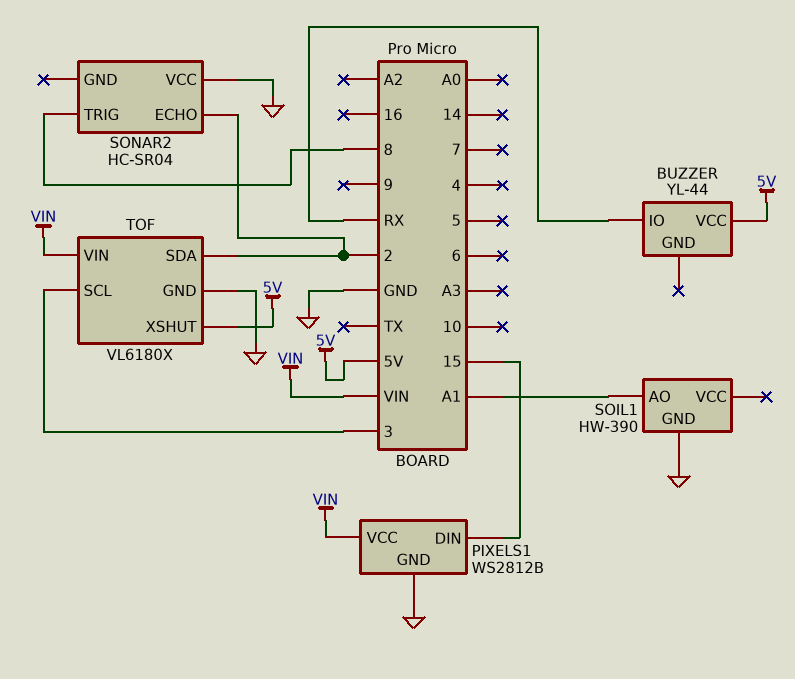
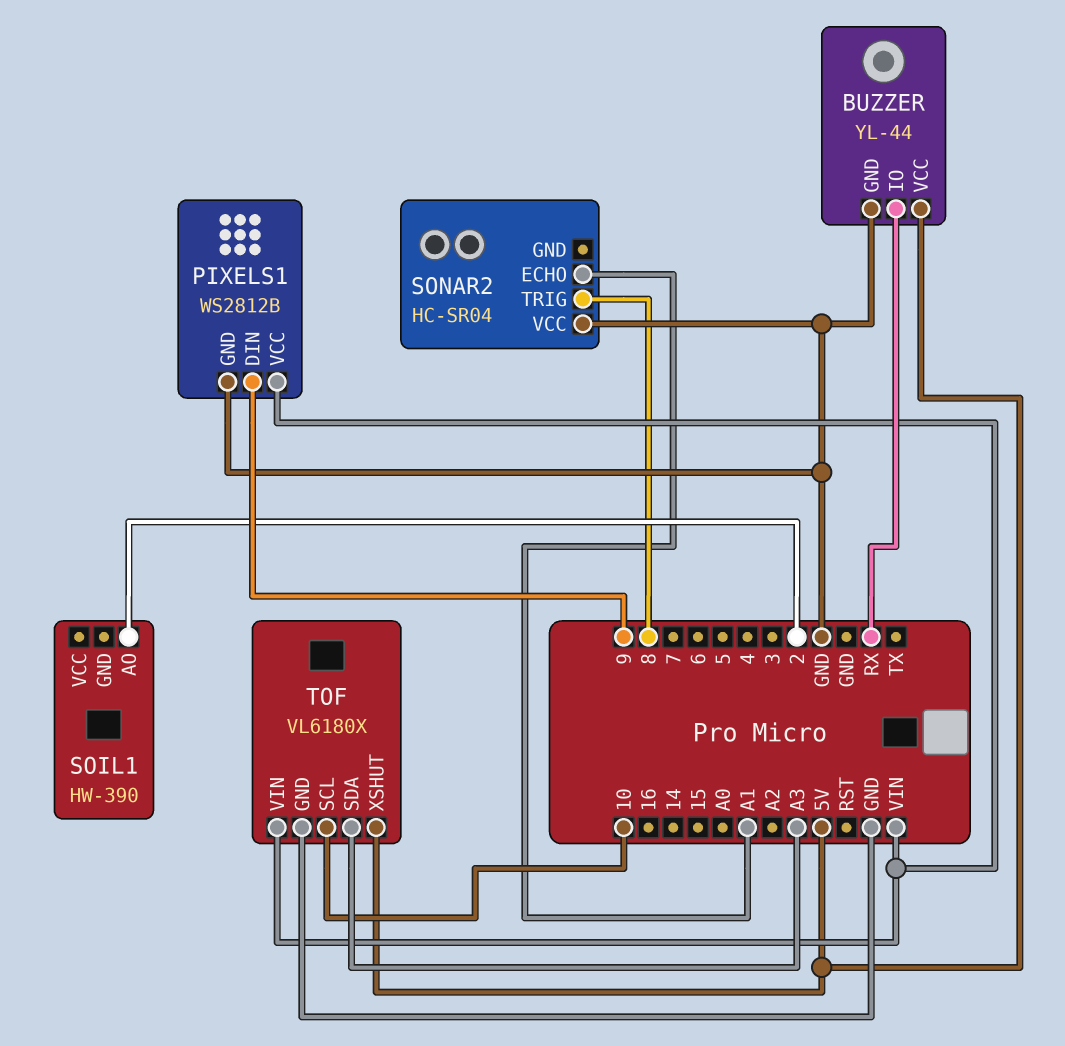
BUZZER pin GND: none -> GND
PIXELS1 pin DIN: 15 -> 9
SOIL1 pin AO: A1 -> 2
SOIL1 pin GND: GND -> none
SONAR2 pin ECHO: 2 -> A1
TOF pin SCL: 3 -> 10
TOF pin SDA: 2 -> A3

